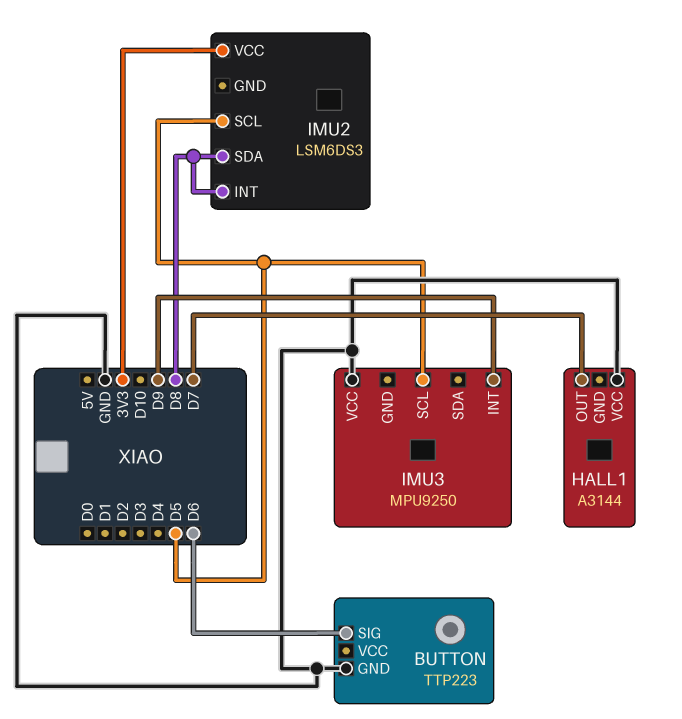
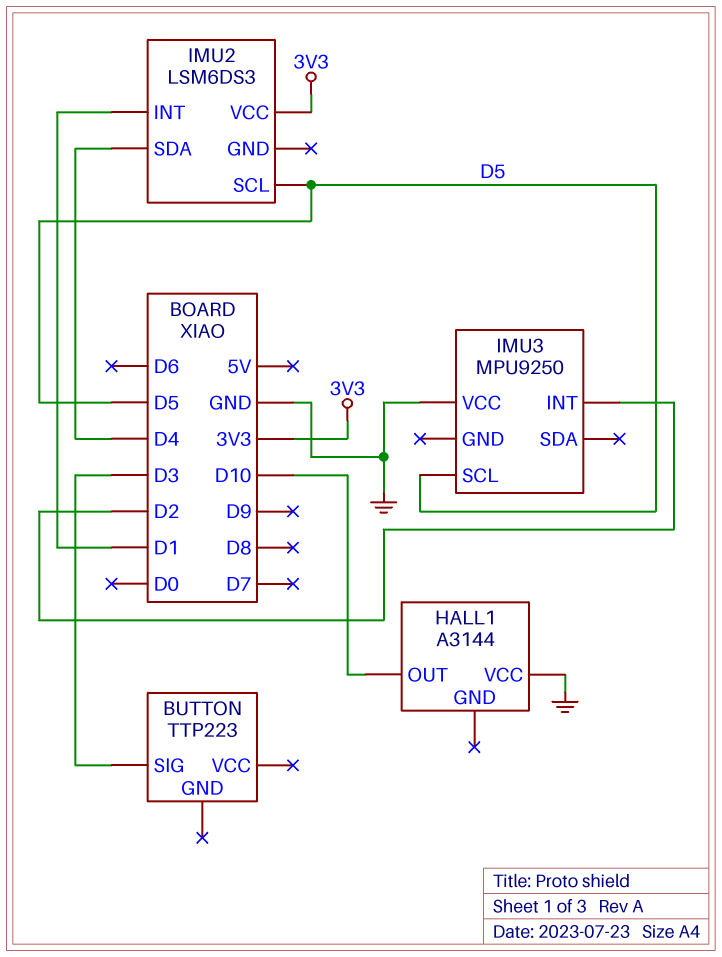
BUTTON pin GND: GND -> none
BUTTON pin SIG: D6 -> D3
HALL1 pin OUT: D7 -> D10
IMU2 pin INT: D8 -> D1
IMU2 pin SDA: D8 -> D4
IMU3 pin INT: D9 -> D2

